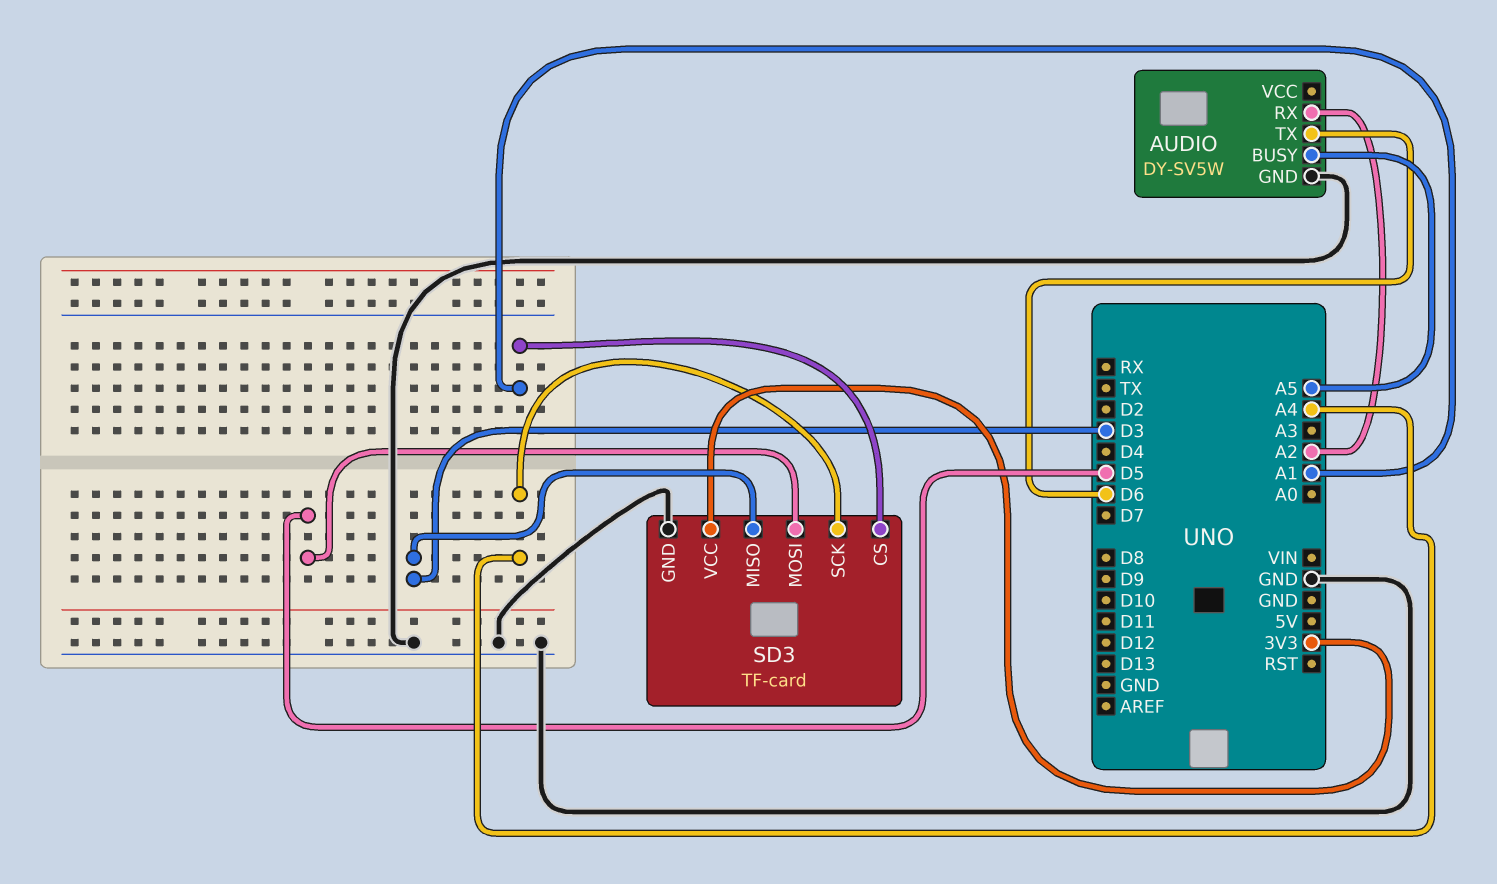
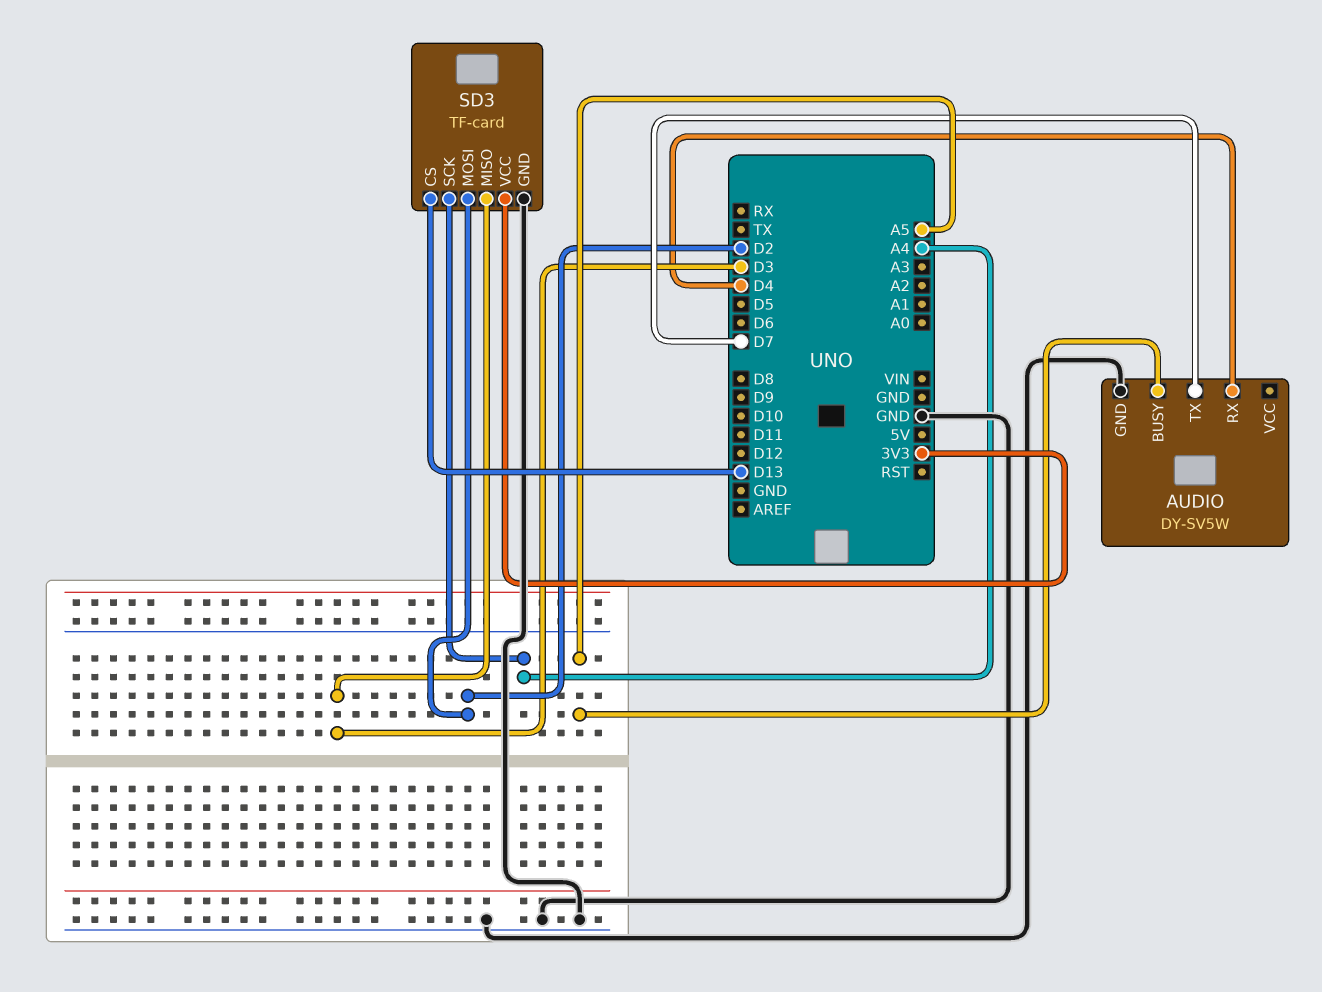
AUDIO pin RX: A2 -> D4
AUDIO pin TX: D6 -> D7
SD3 pin CS: A1 -> D13
SD3 pin MOSI: D5 -> D2

